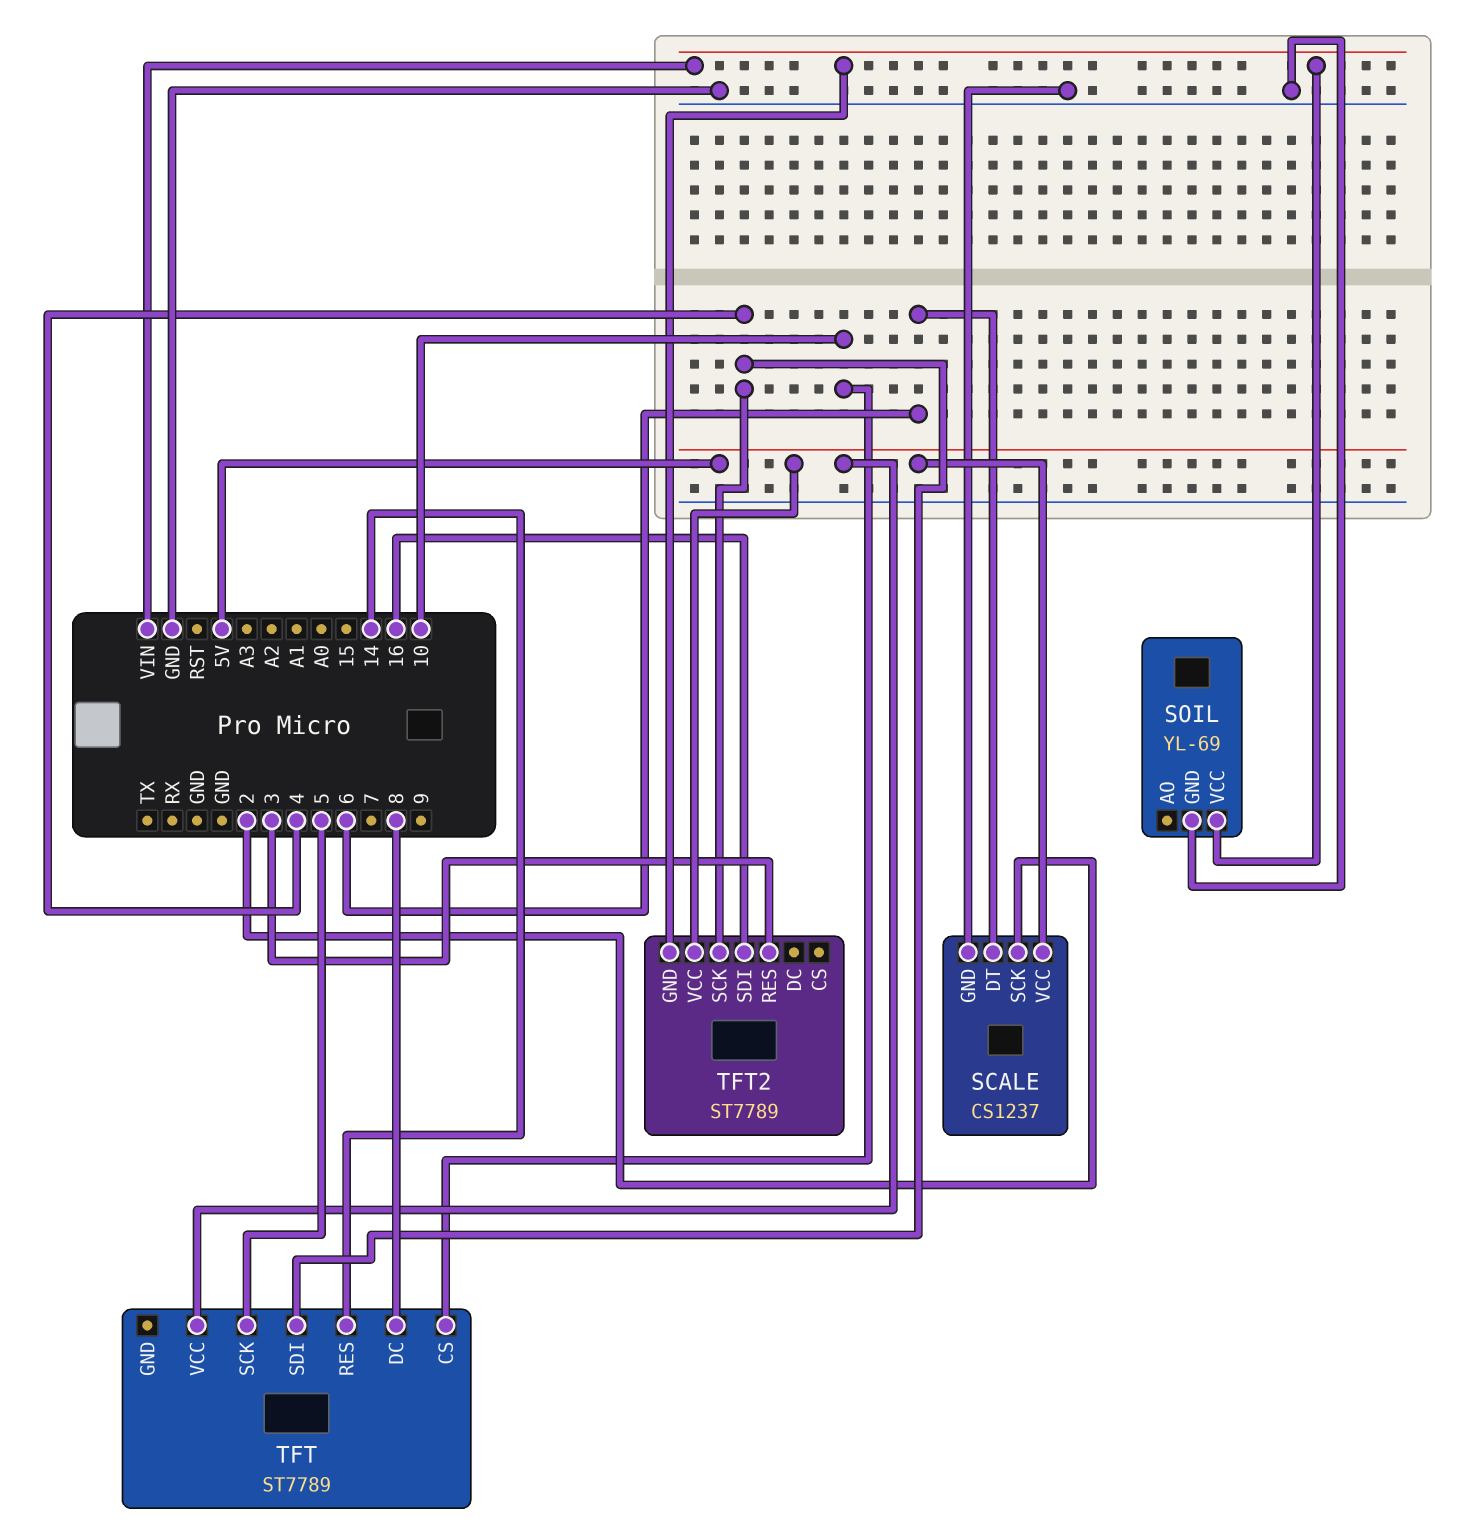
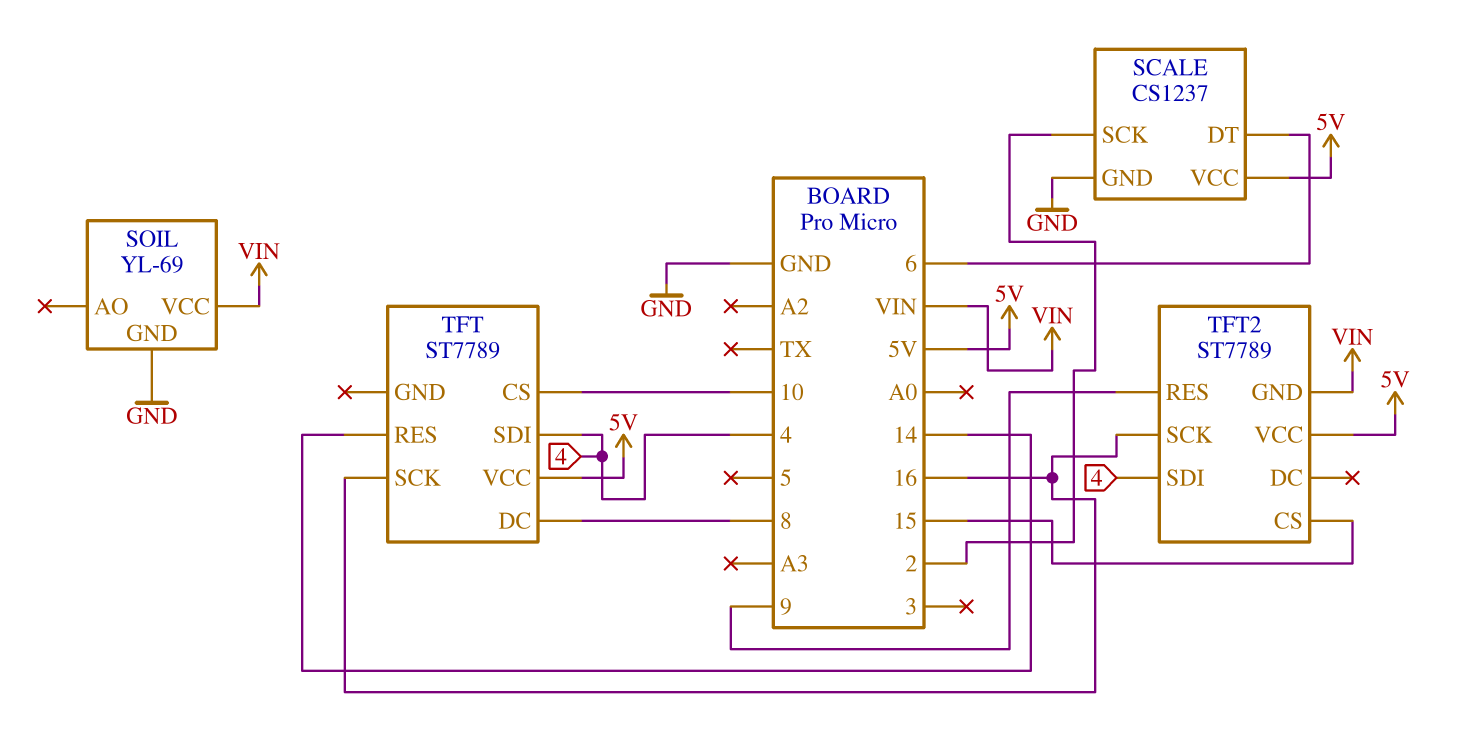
TFT pin SCK: 5 -> 16
TFT2 pin CS: none -> 15
TFT2 pin RES: 3 -> 9
TFT2 pin SCK: 4 -> 16
TFT2 pin SDI: 16 -> 4

